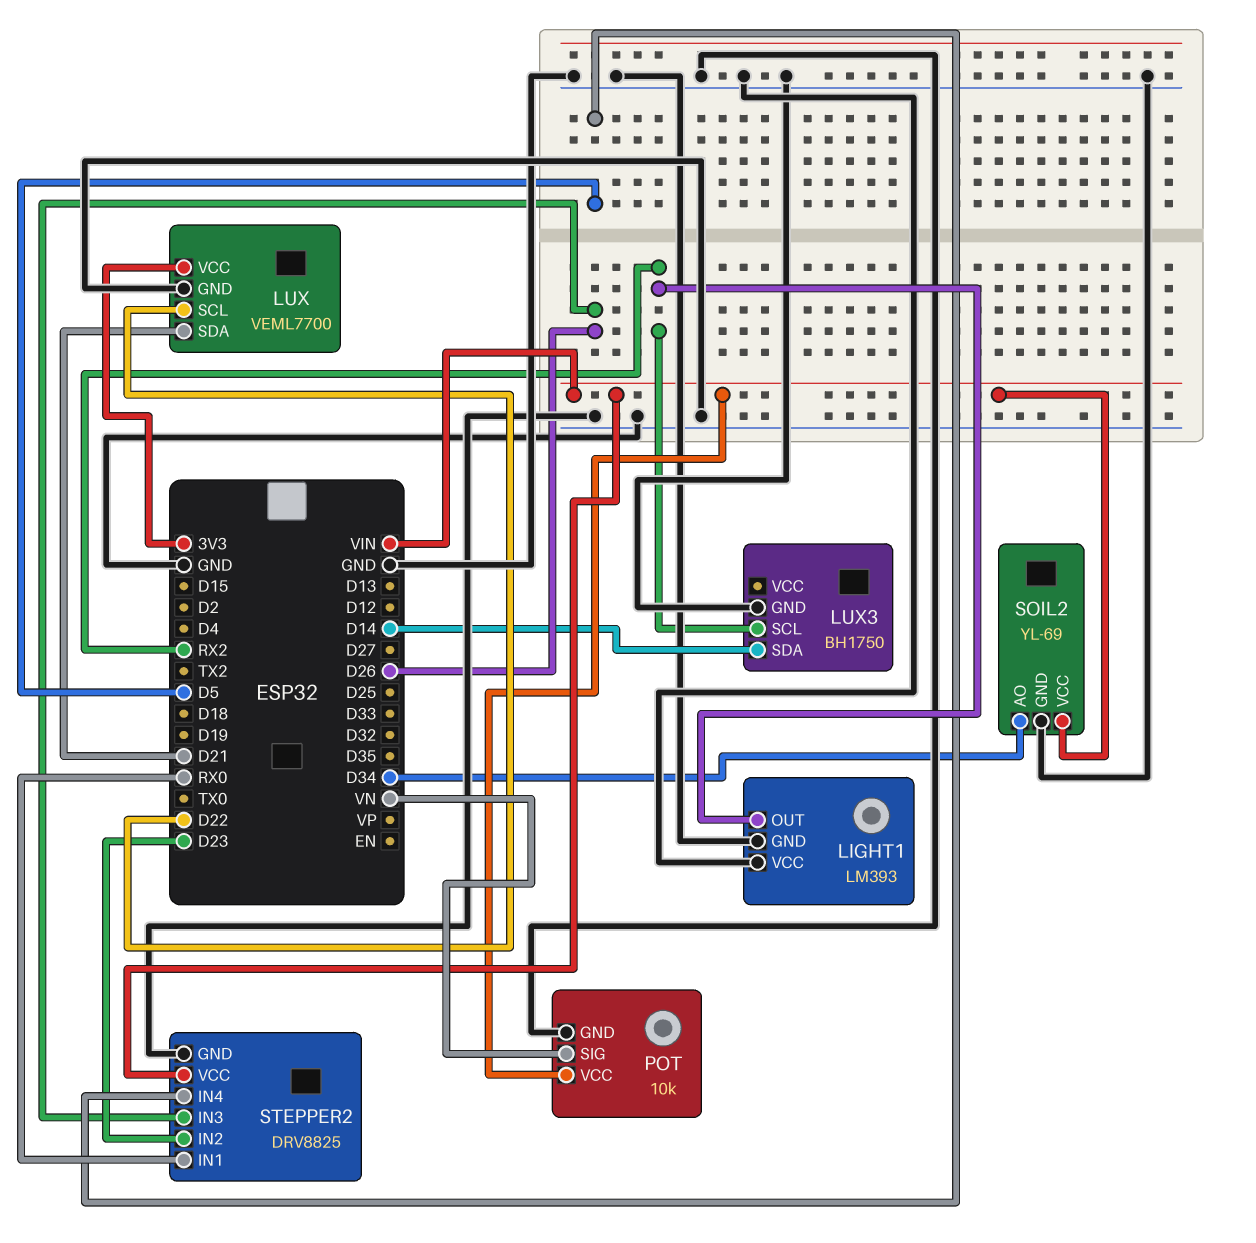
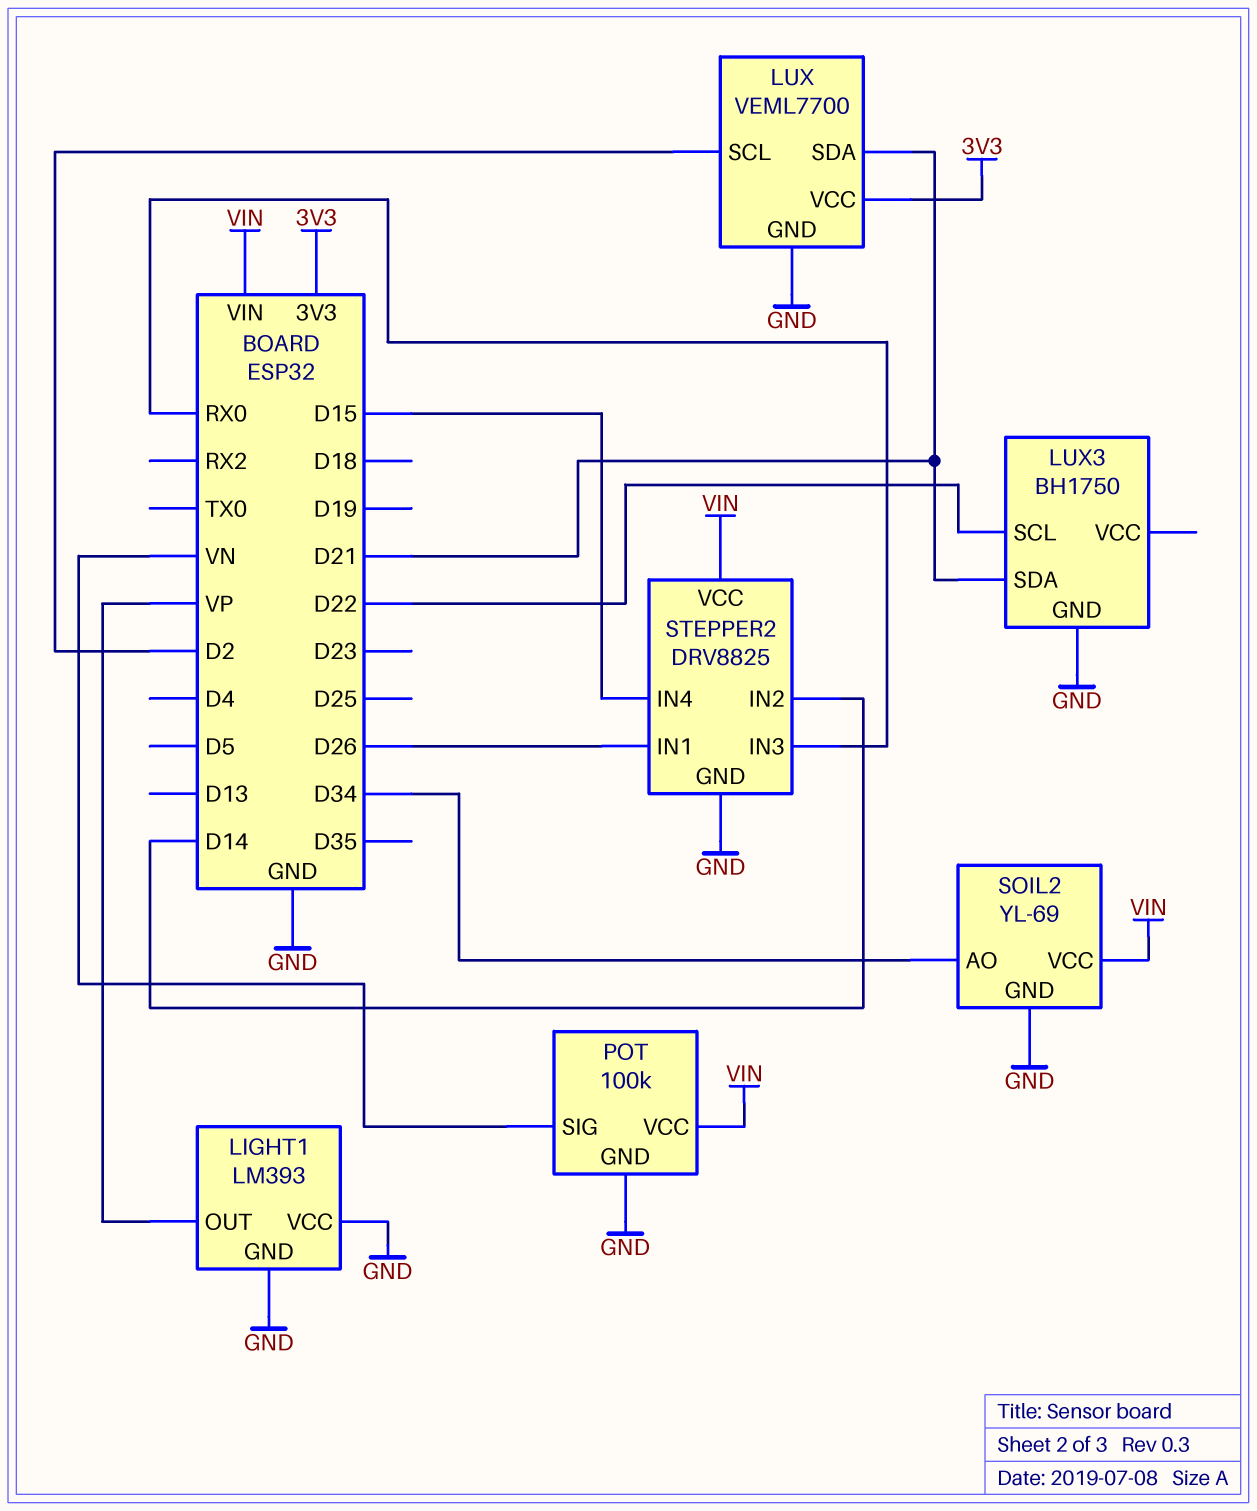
LIGHT1 pin OUT: RX2 -> VP
LUX pin SCL: D22 -> D2
LUX3 pin SCL: RX2 -> D22
LUX3 pin SDA: D14 -> D21
POT: 10k -> 100k
STEPPER2 pin IN1: RX0 -> D26
STEPPER2 pin IN2: D23 -> D14
STEPPER2 pin IN3: D26 -> RX0
STEPPER2 pin IN4: D5 -> D15

